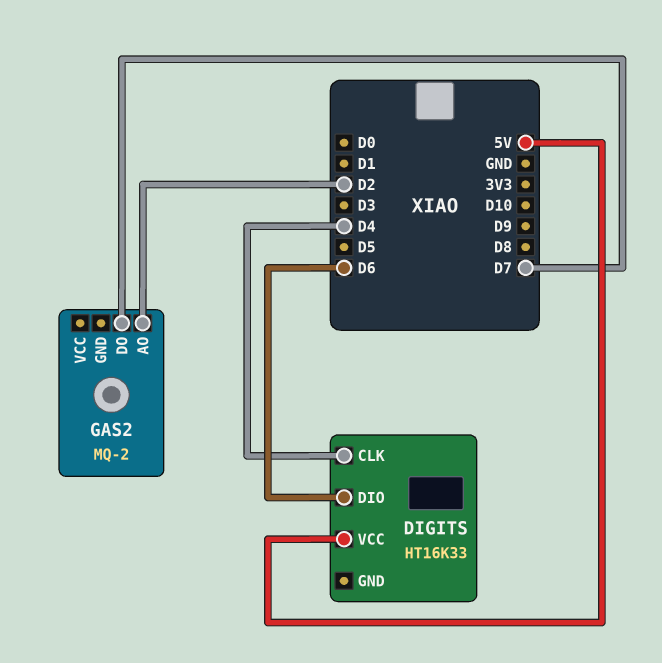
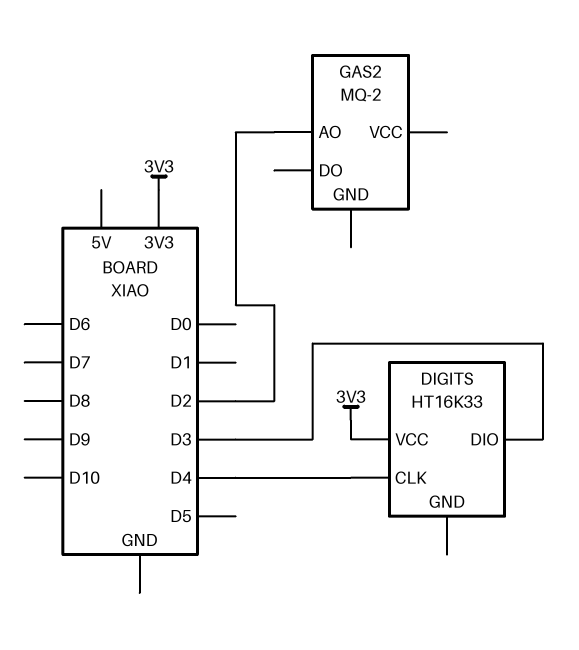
DIGITS pin DIO: D6 -> D3
DIGITS pin VCC: 5V -> 3V3
GAS2 pin DO: D7 -> none

